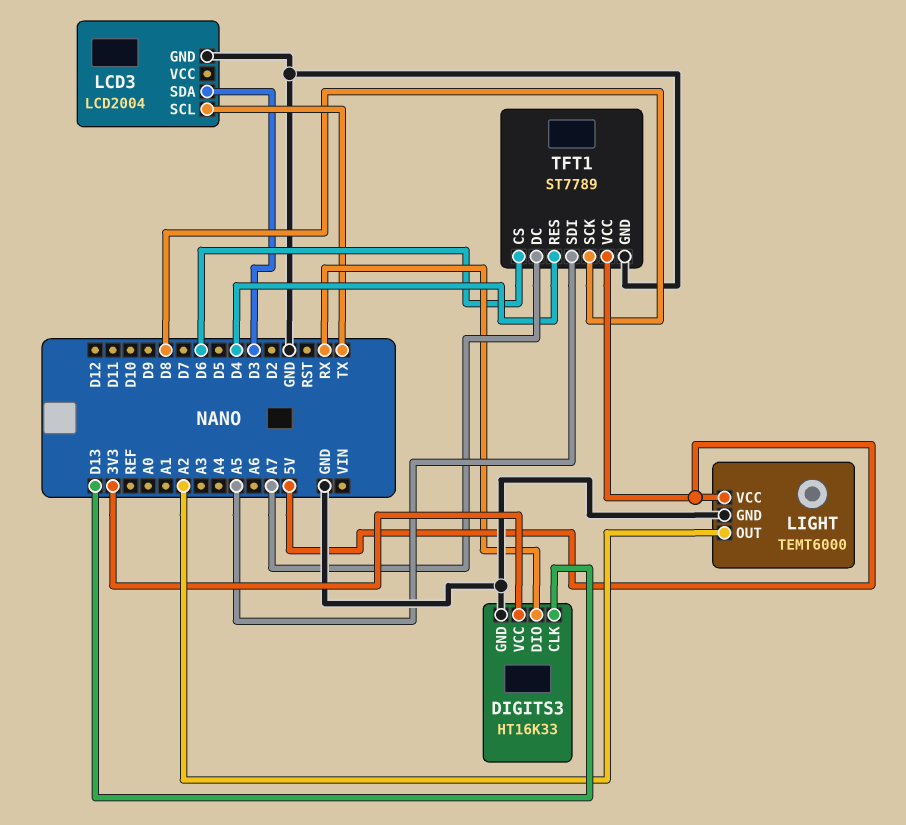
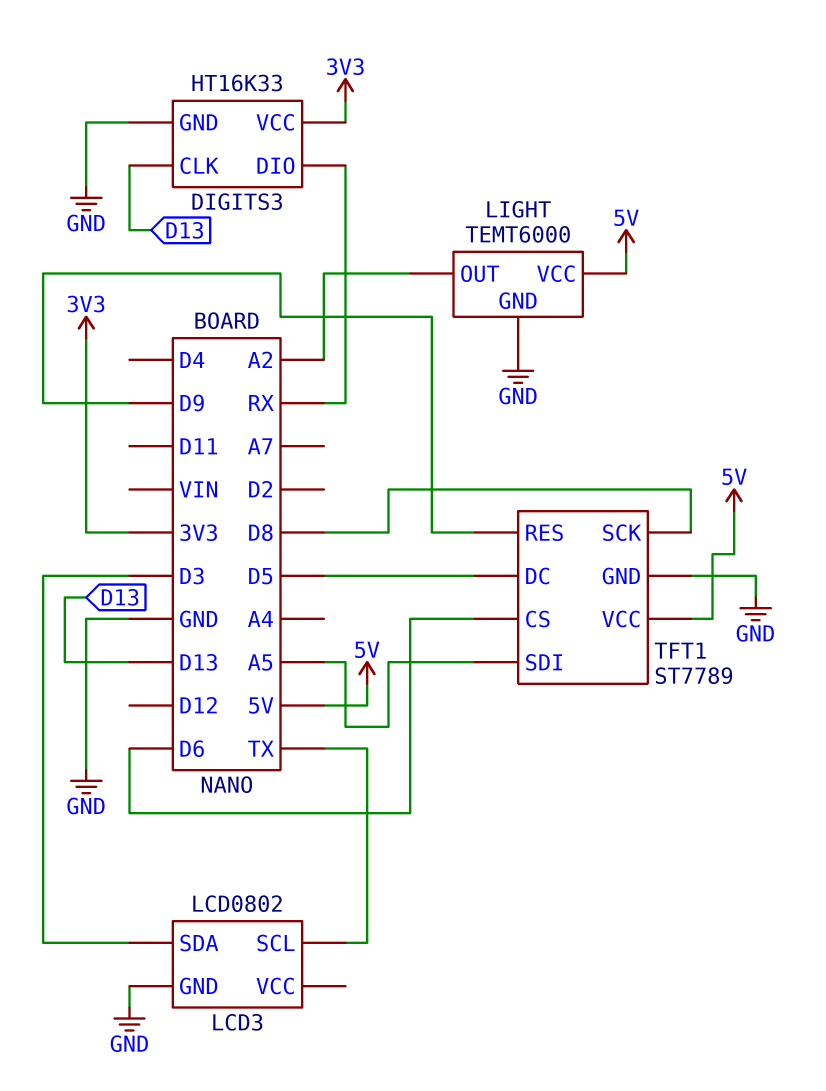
LCD3: LCD2004 -> LCD0802
TFT1 pin DC: A7 -> D5
TFT1 pin RES: D4 -> D9

